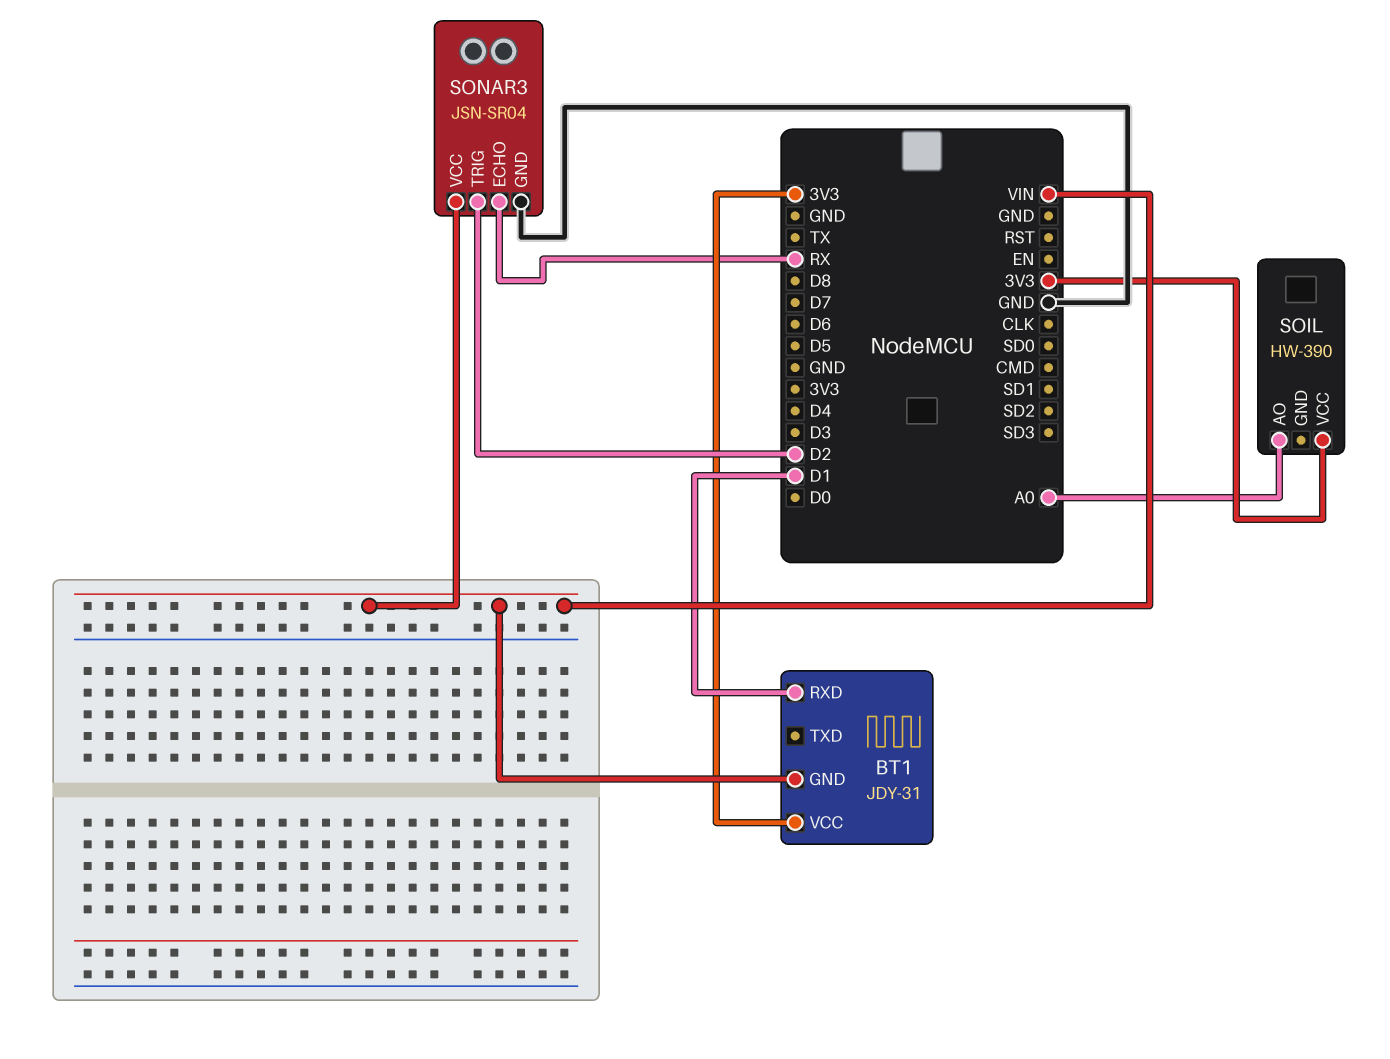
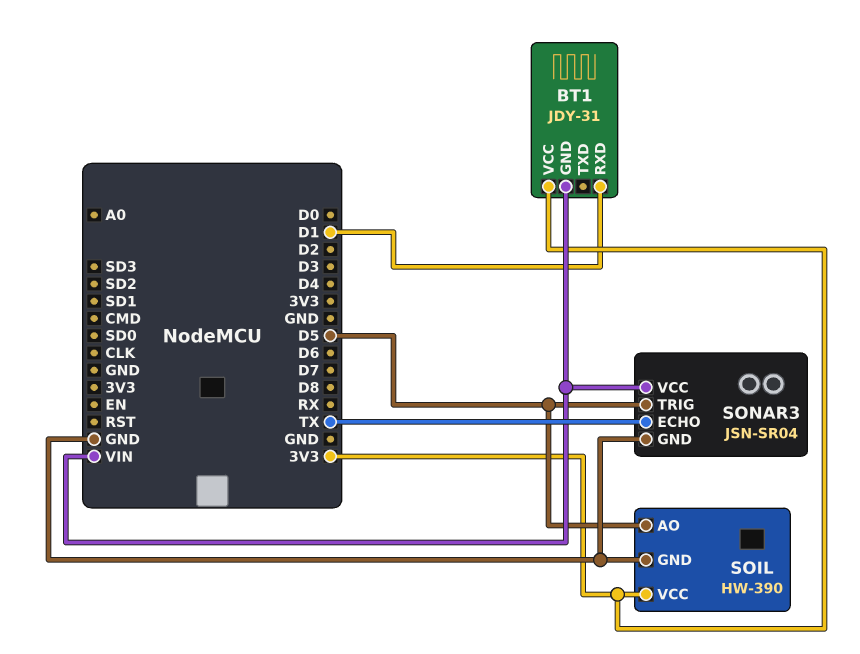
SOIL pin AO: A0 -> D5
SOIL pin GND: none -> GND
SONAR3 pin ECHO: RX -> TX
SONAR3 pin TRIG: D2 -> D5

